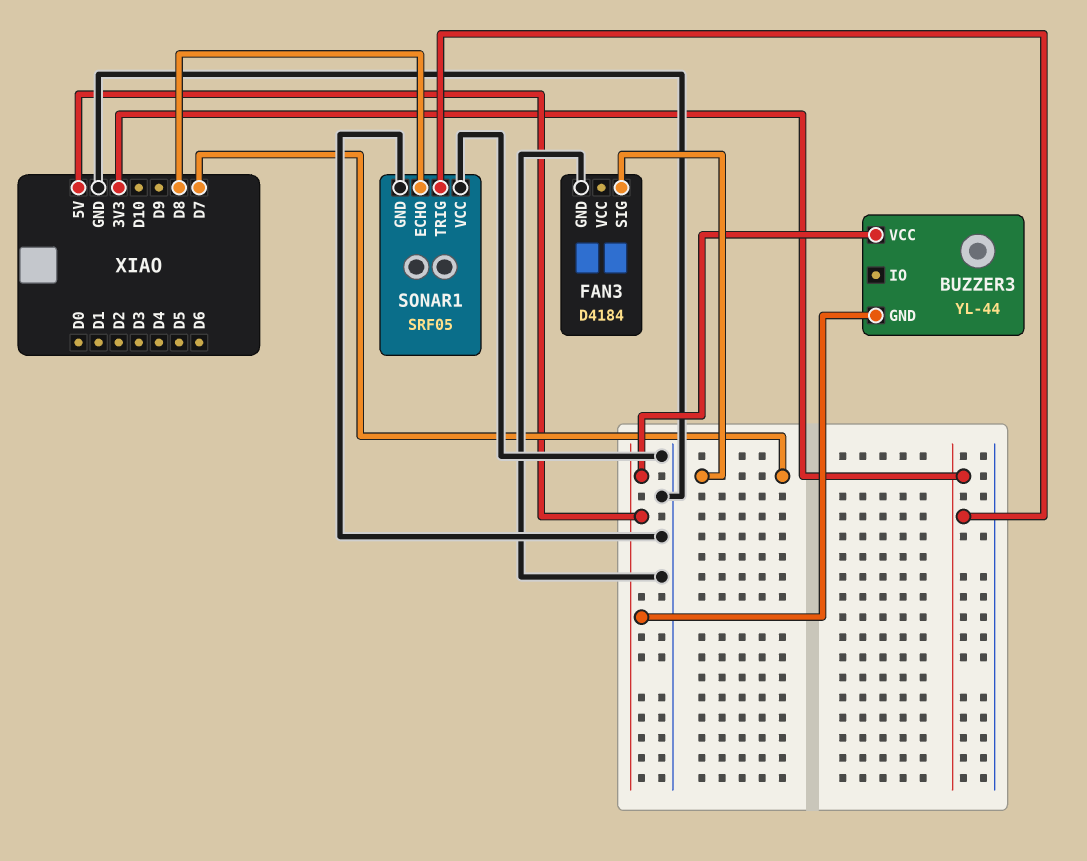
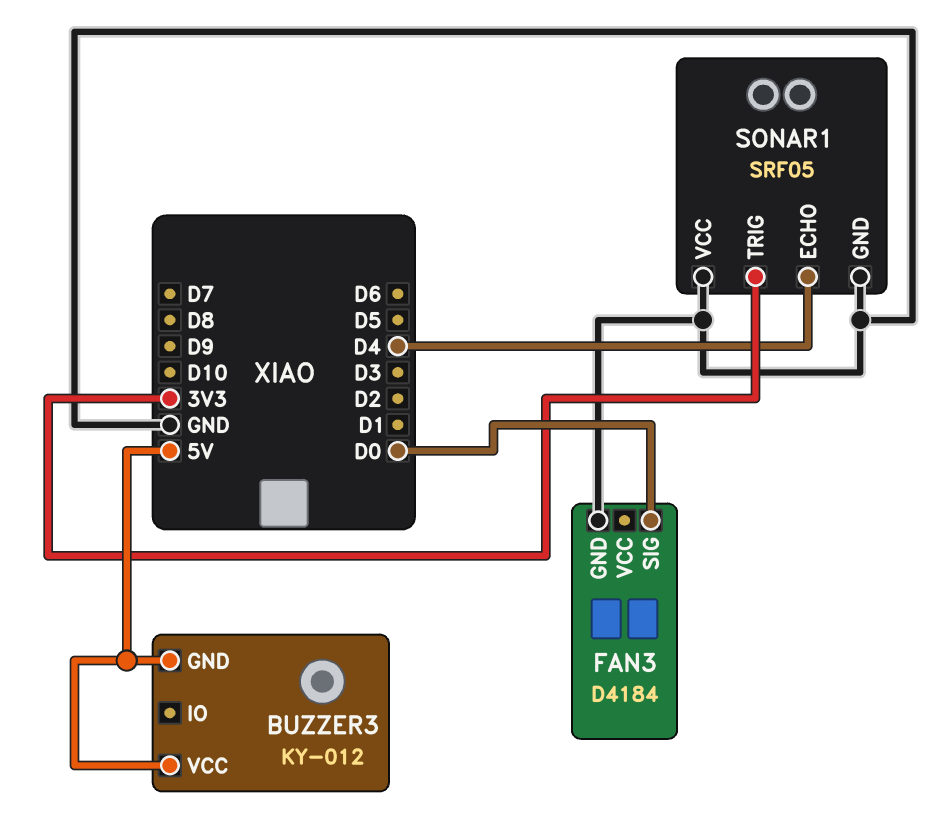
BUZZER3: YL-44 -> KY-012
FAN3 pin SIG: D7 -> D0
SONAR1 pin ECHO: D8 -> D4

